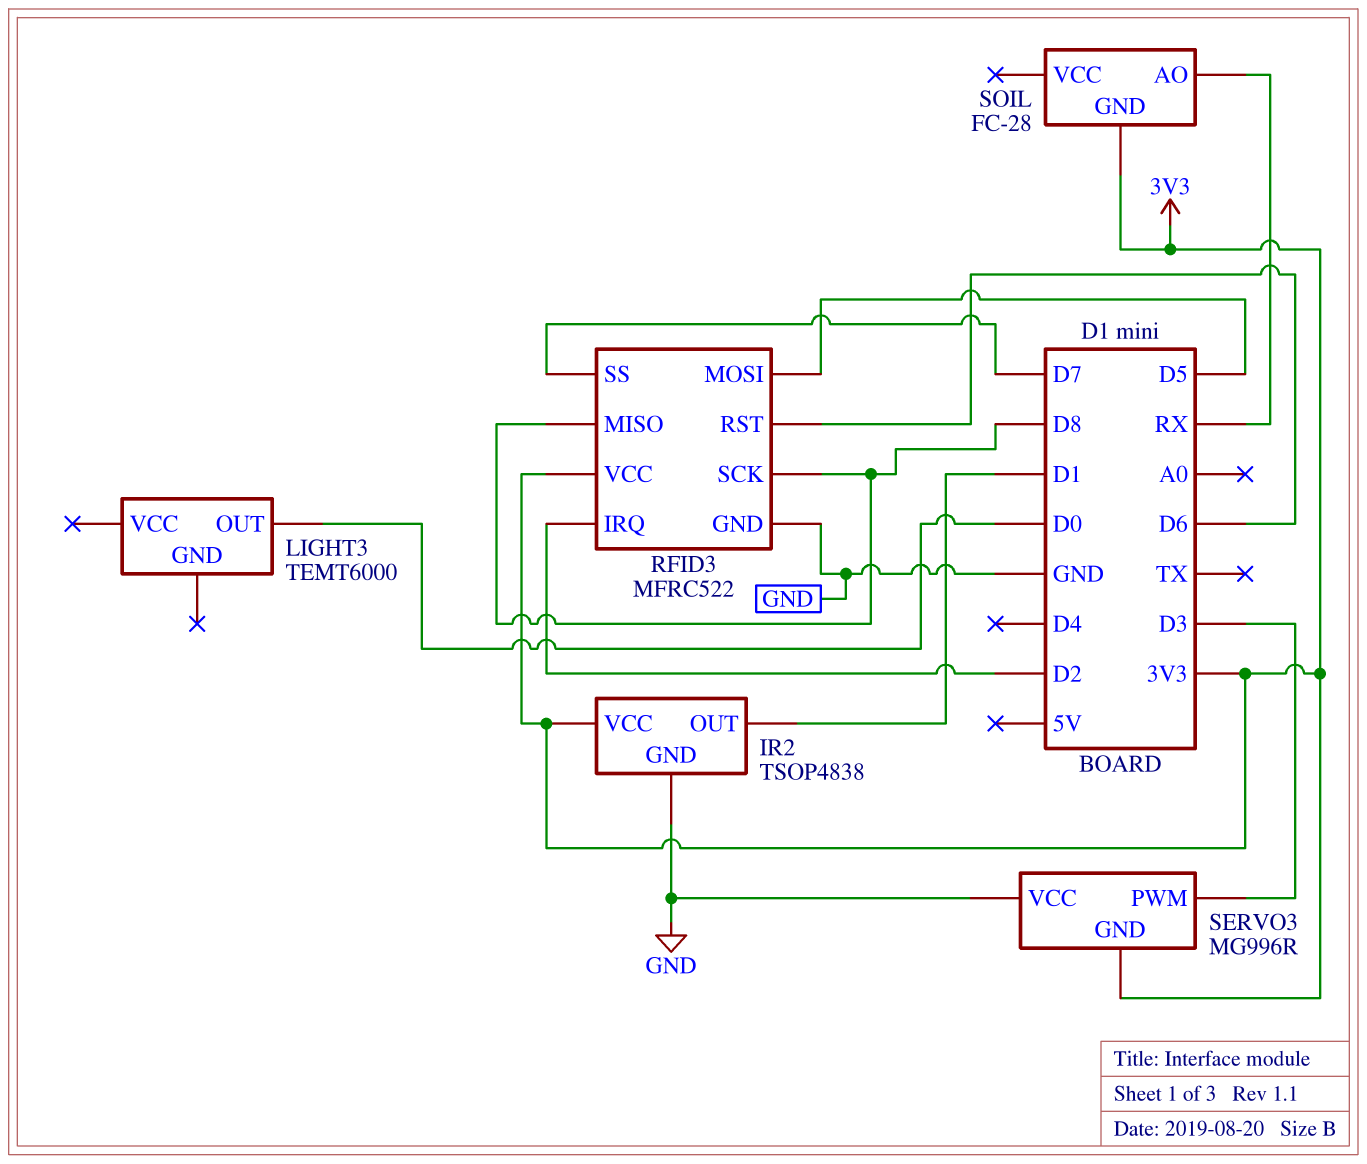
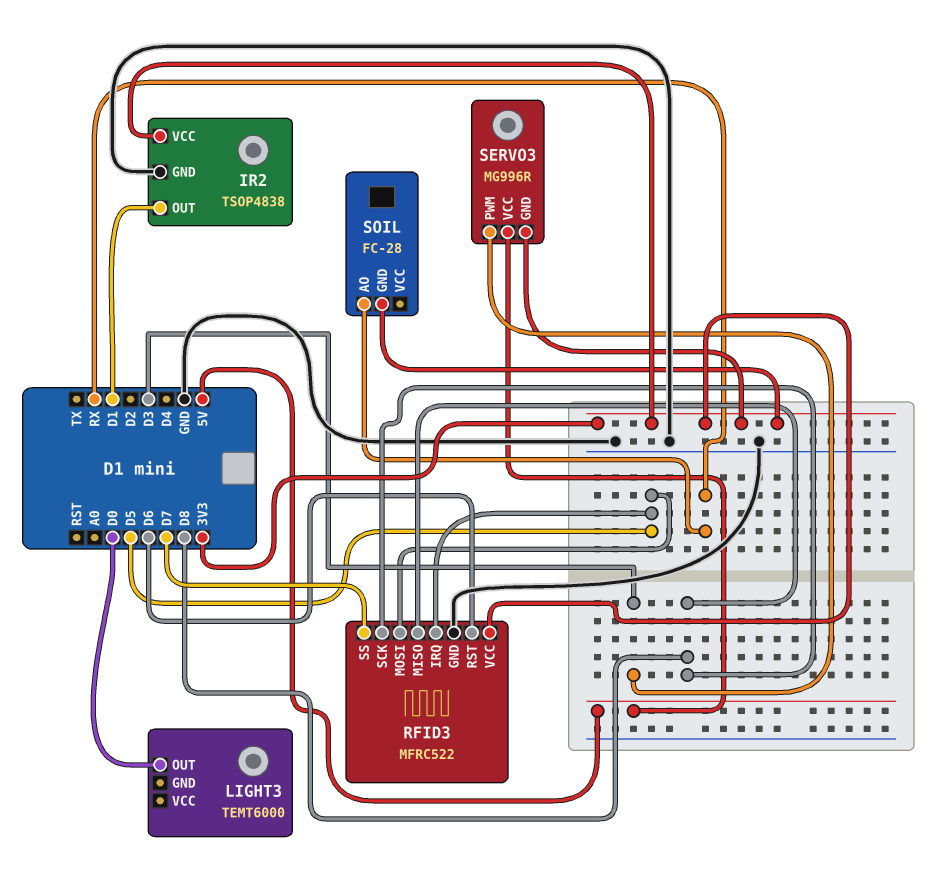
RFID3 pin IRQ: D2 -> D5
SERVO3 pin VCC: GND -> 5V

